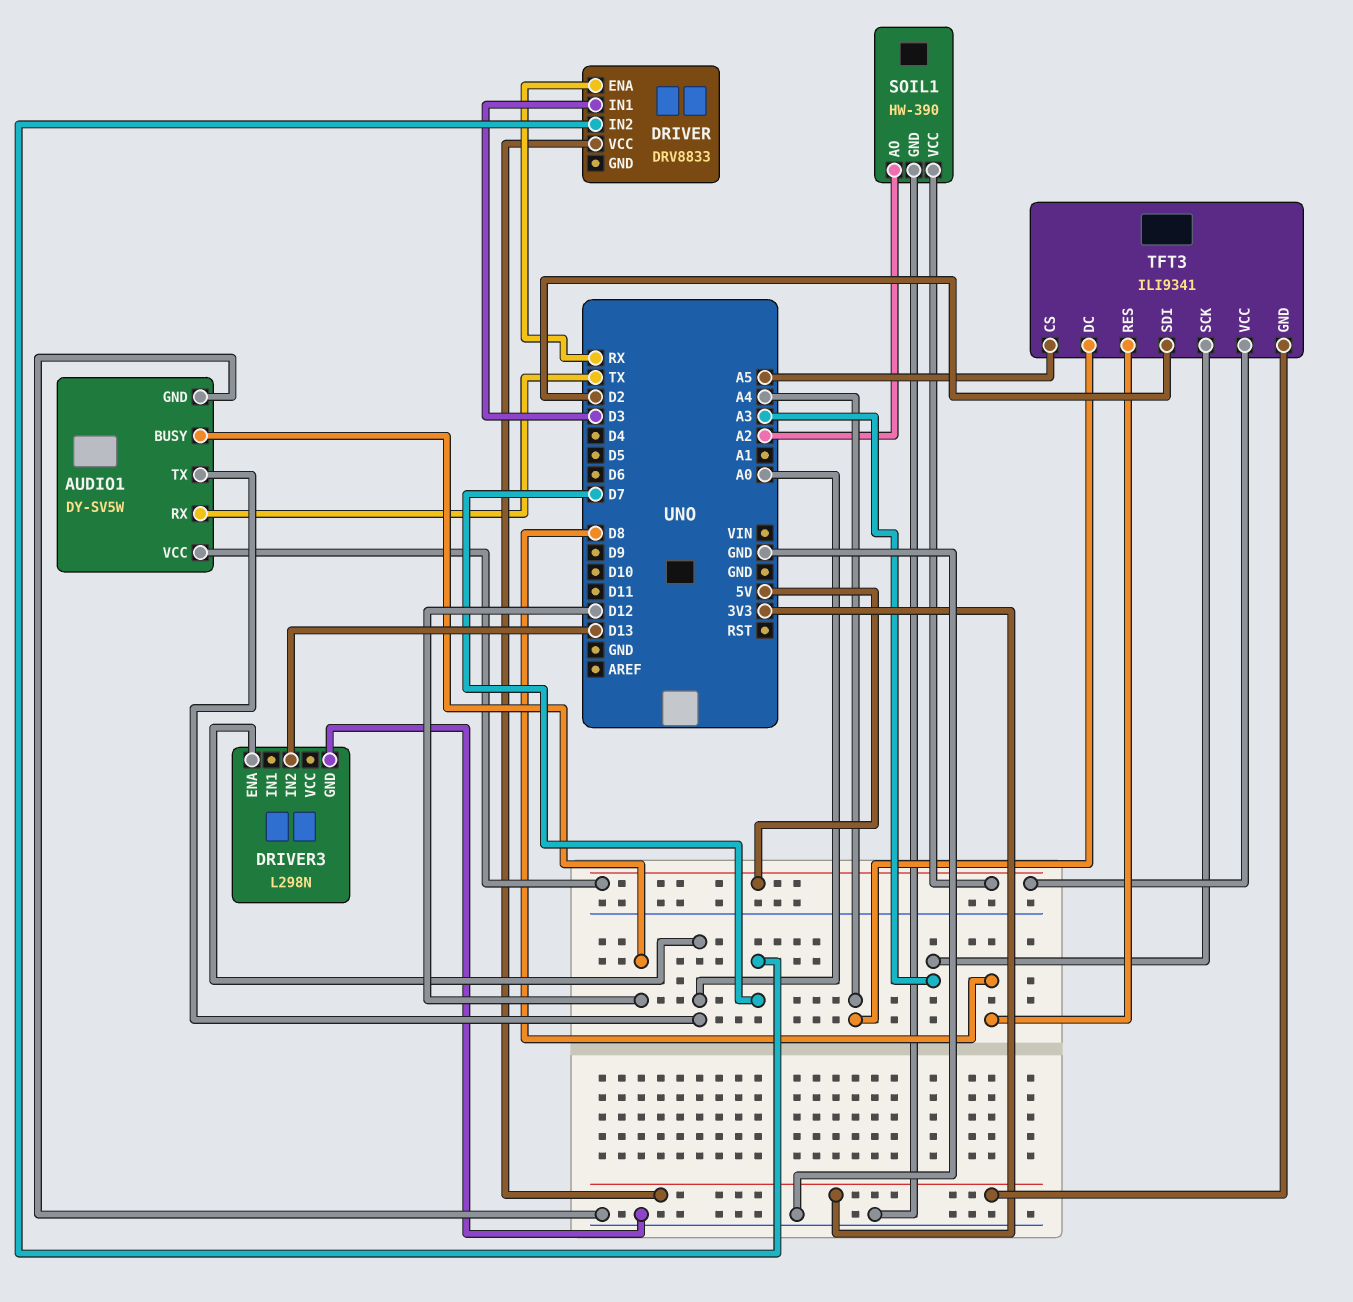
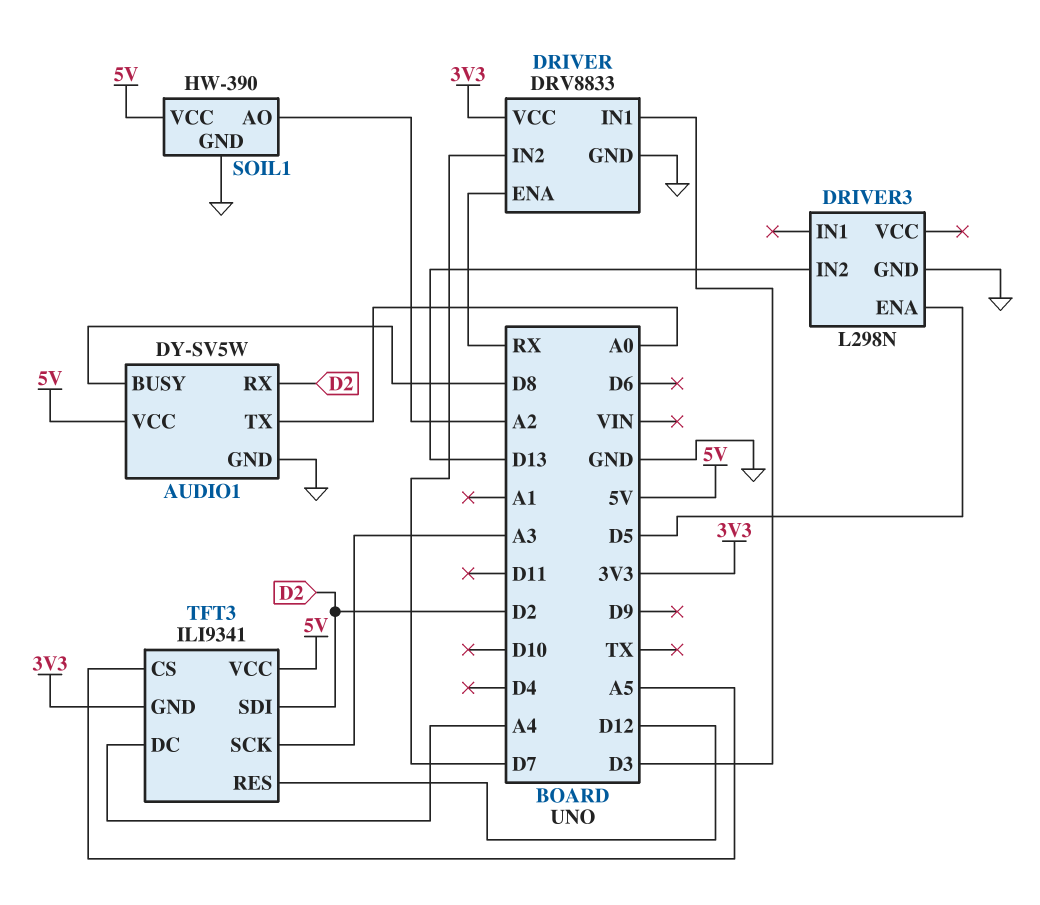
AUDIO1 pin BUSY: D12 -> D8
AUDIO1 pin RX: TX -> D2
DRIVER pin GND: none -> GND
DRIVER3 pin ENA: A0 -> D5
TFT3 pin RES: D8 -> D12

